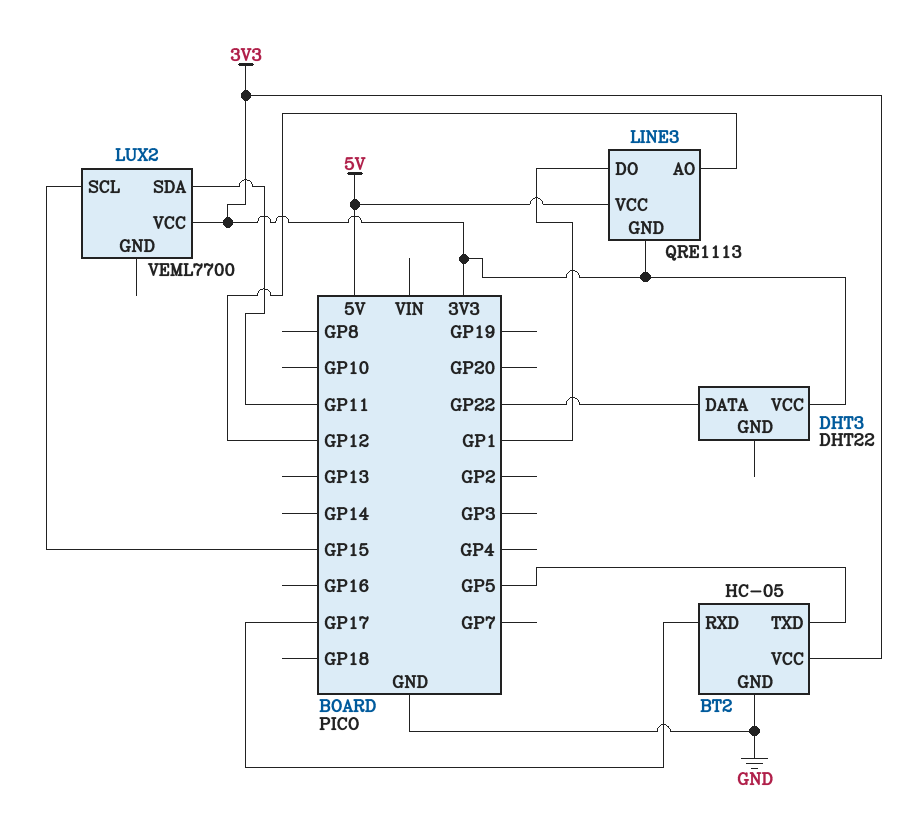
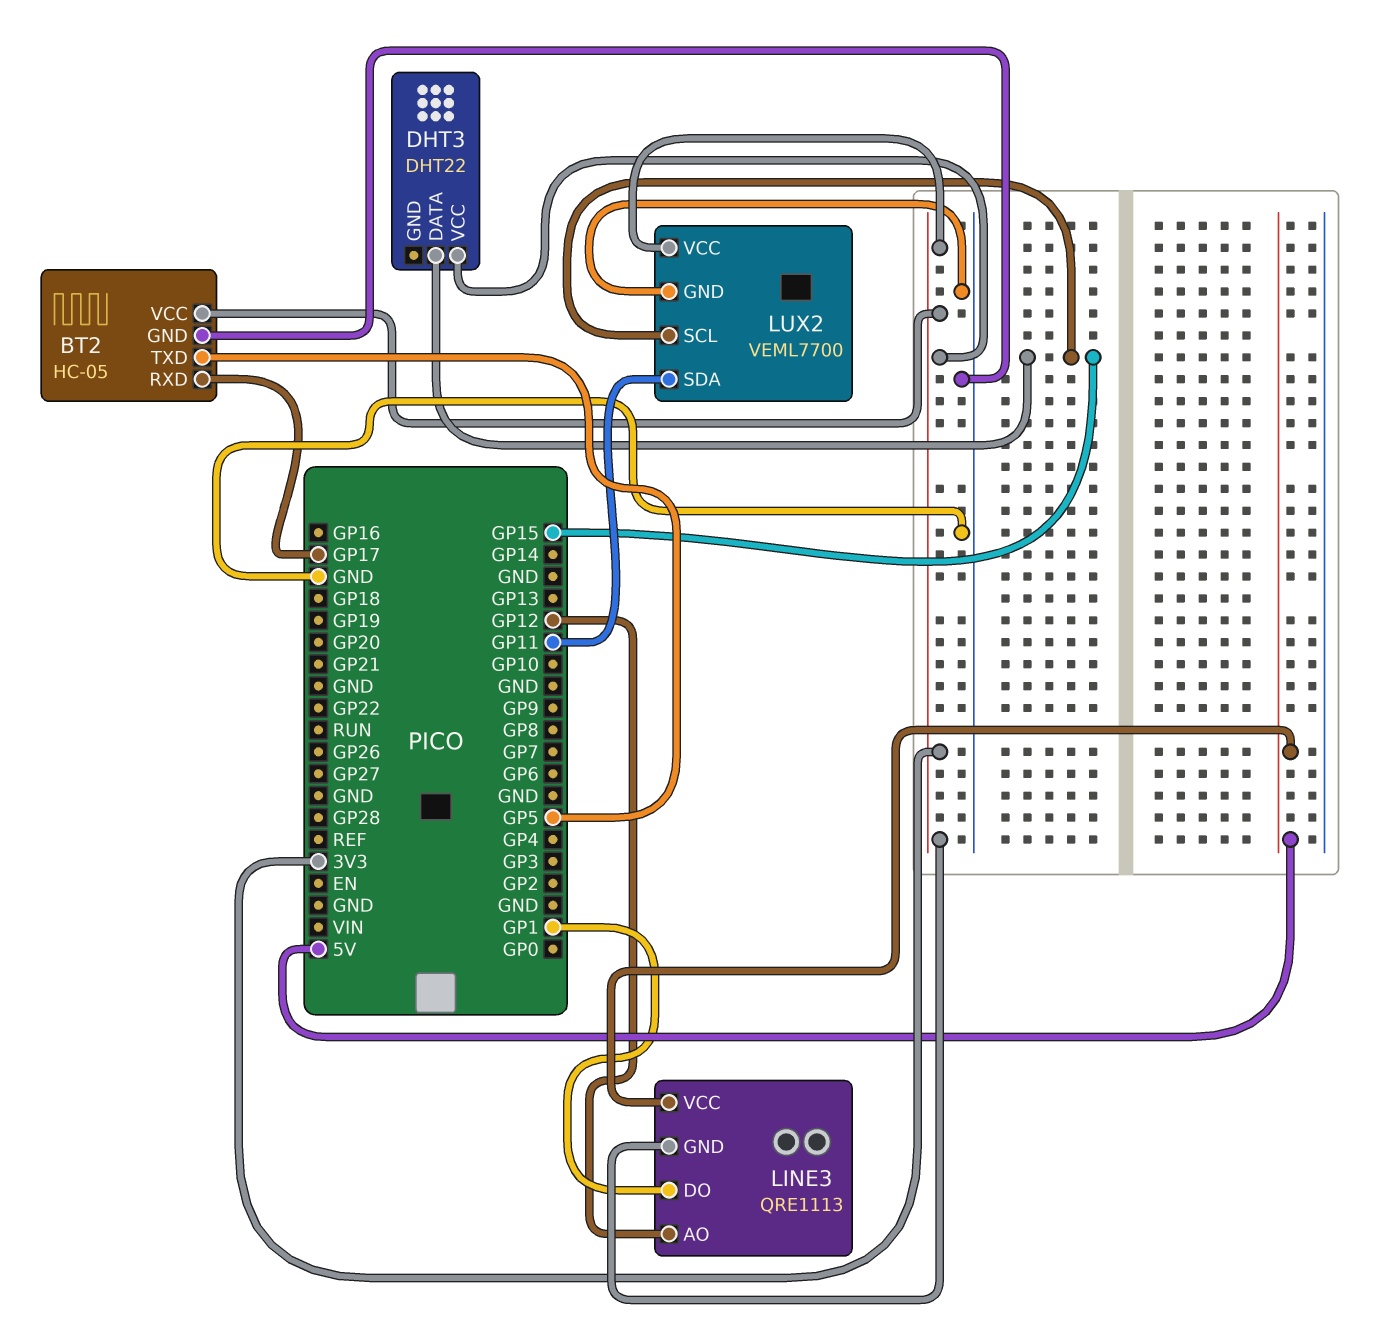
DHT3 pin DATA: GP22 -> GP15
LUX2 pin GND: none -> GND

